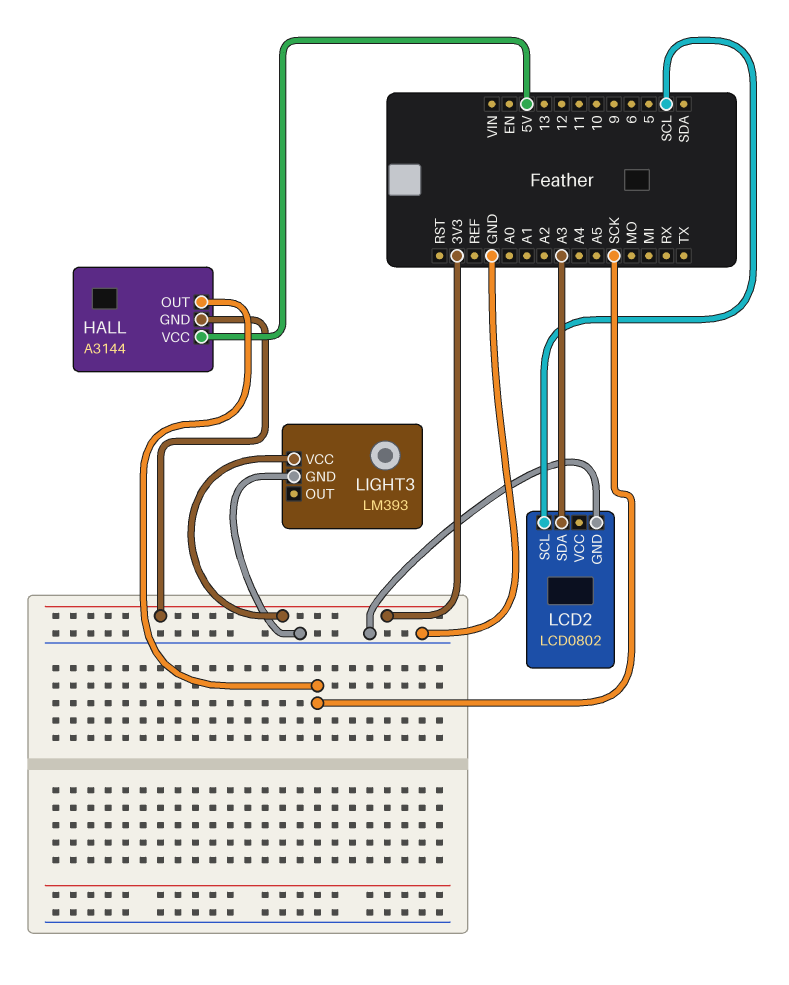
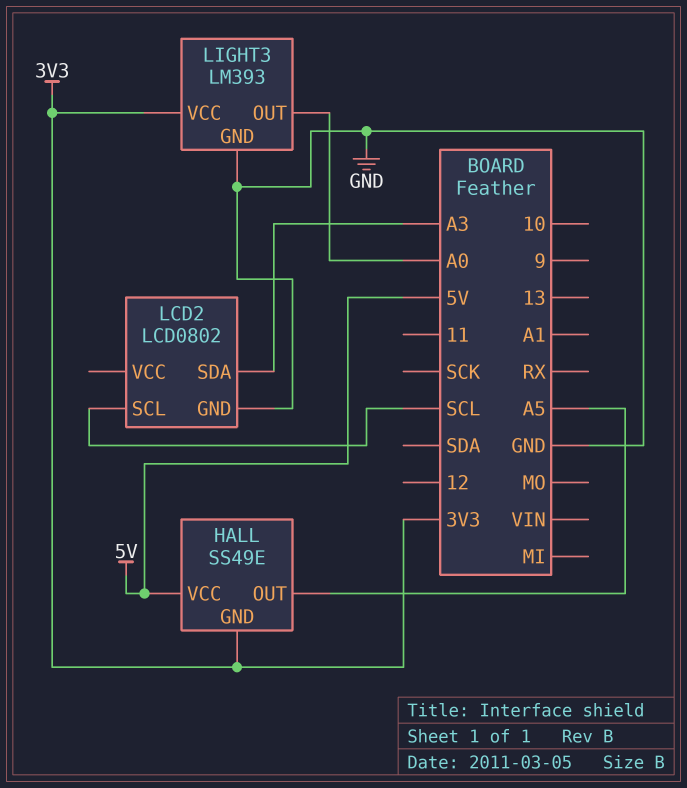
HALL: A3144 -> SS49E
HALL pin OUT: SCK -> A5
LIGHT3 pin OUT: none -> A0

